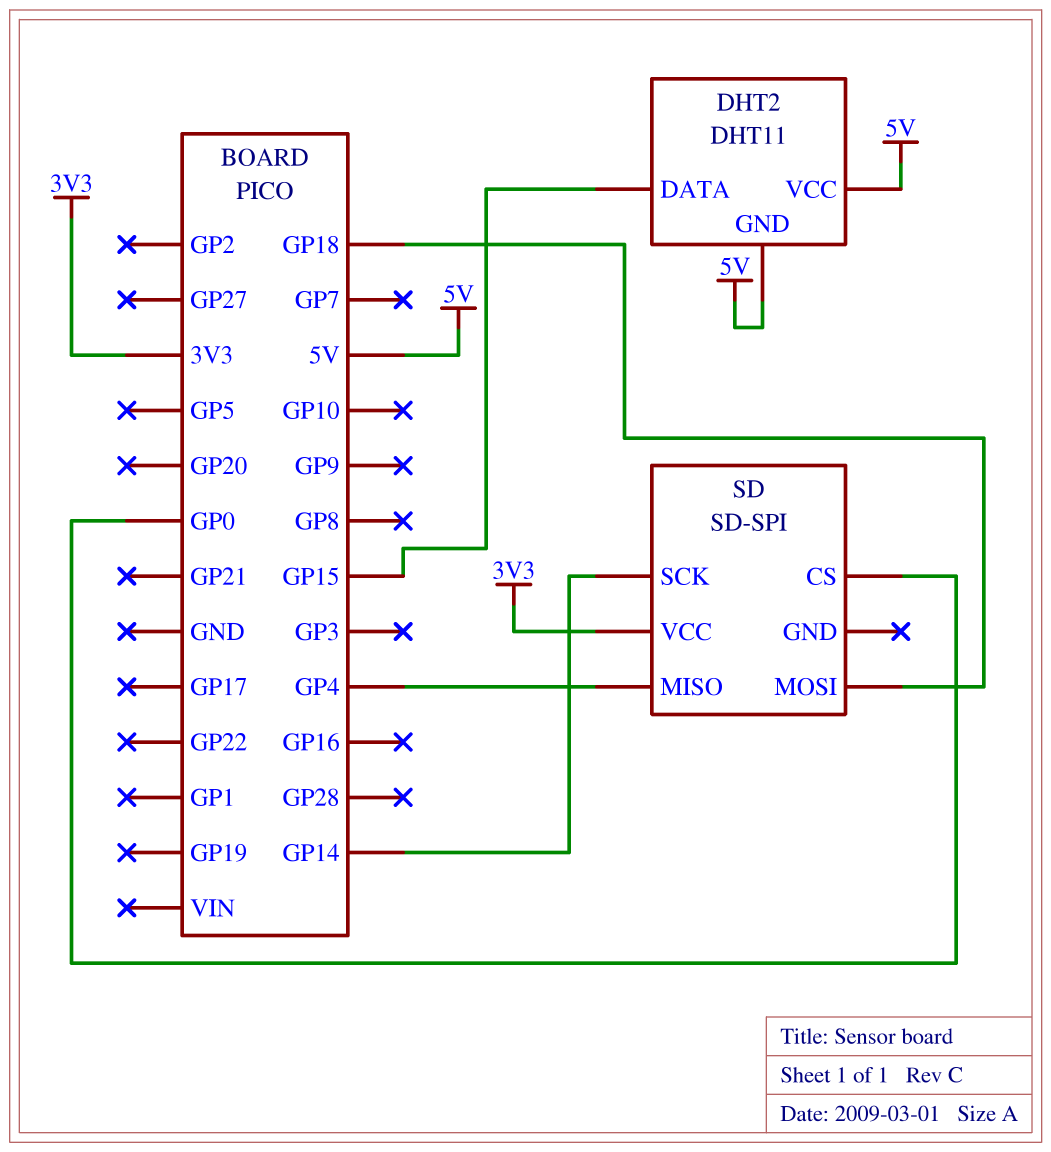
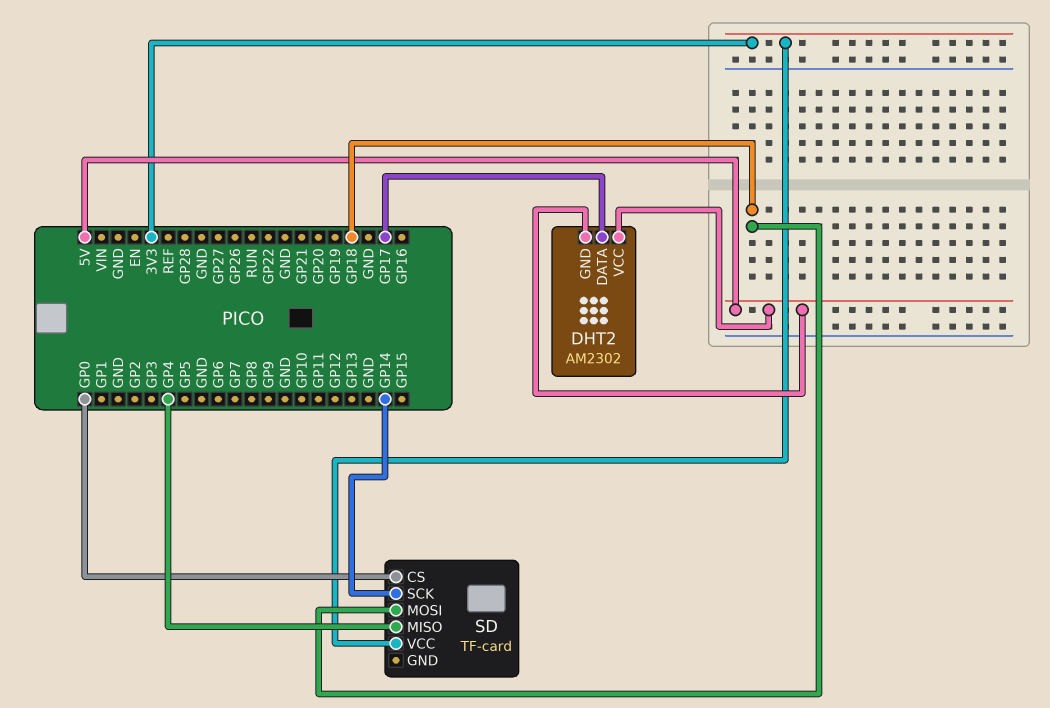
DHT2: DHT11 -> AM2302
DHT2 pin DATA: GP15 -> GP17
SD: SD-SPI -> TF-card

